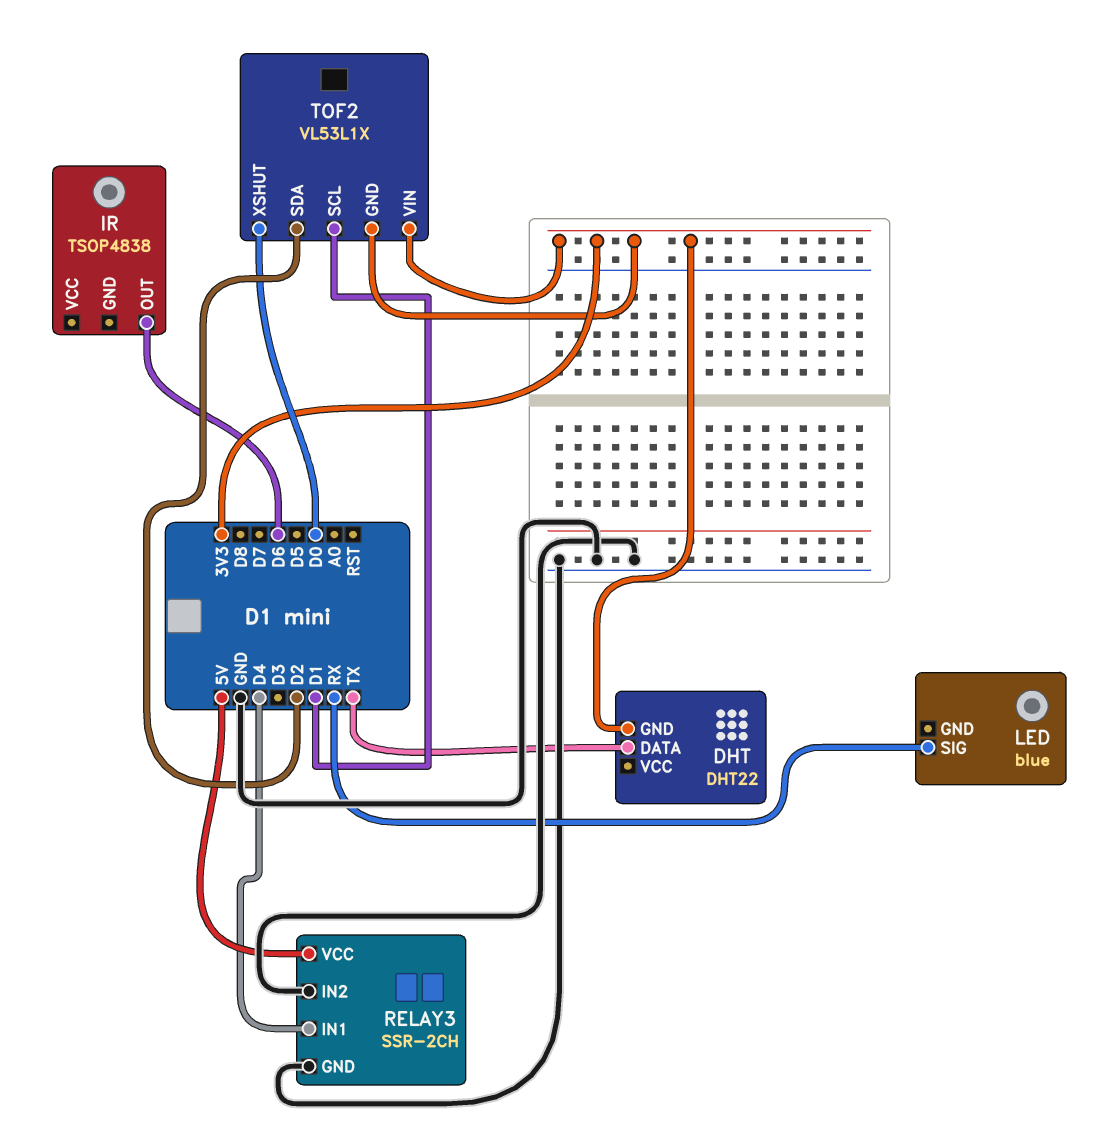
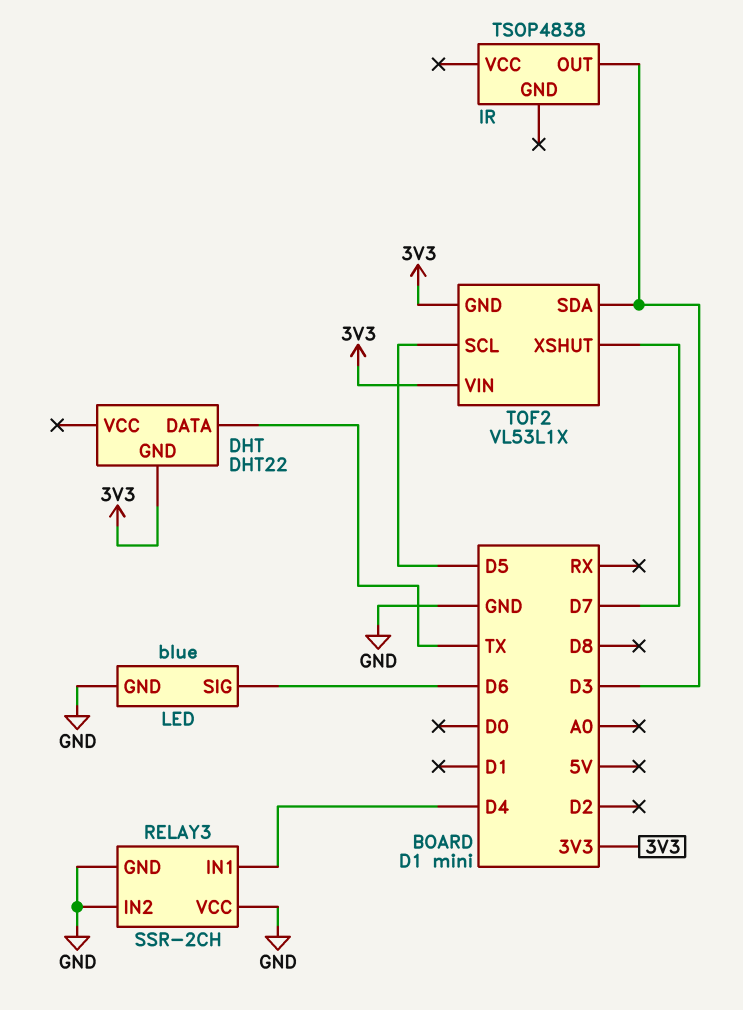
IR pin OUT: D6 -> D3
LED pin GND: none -> GND
LED pin SIG: RX -> D6
RELAY3 pin VCC: 5V -> GND
TOF2 pin SCL: D1 -> D5
TOF2 pin SDA: D2 -> D3
TOF2 pin XSHUT: D0 -> D7

